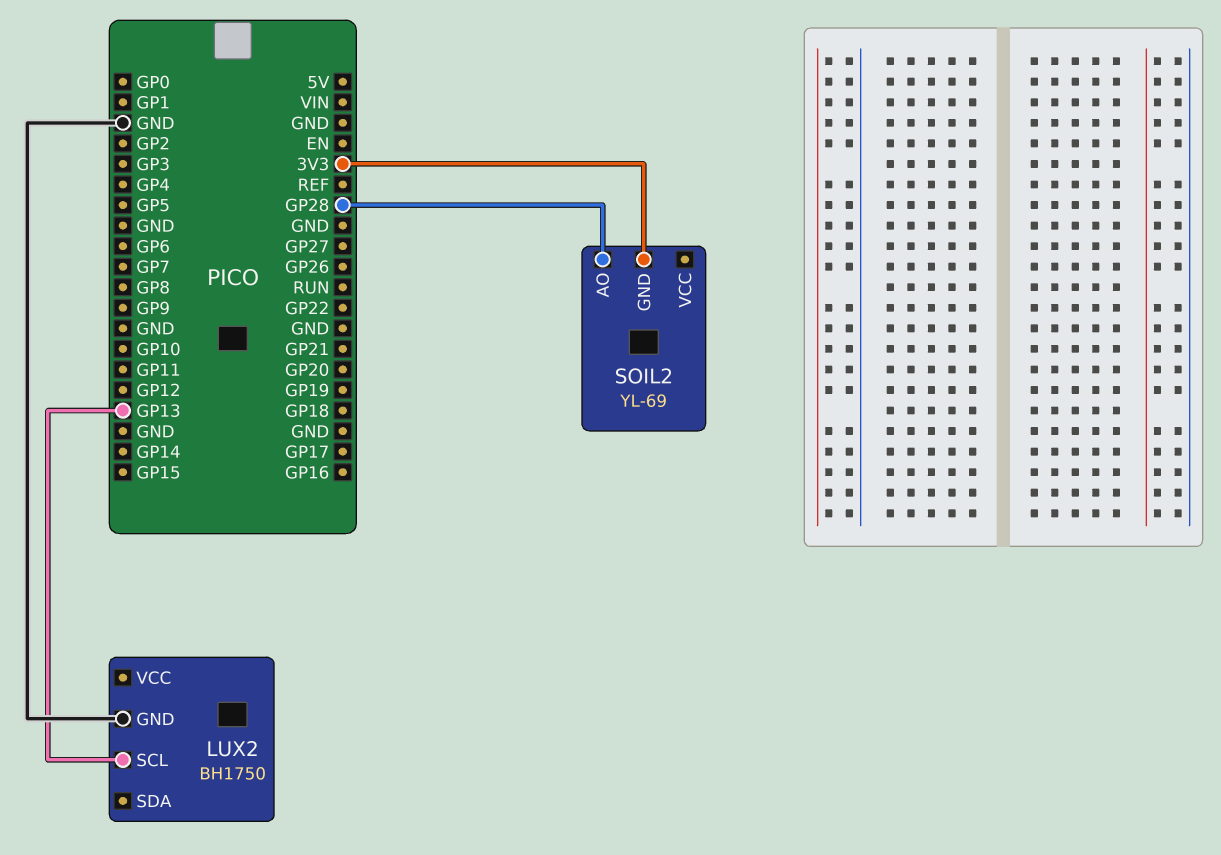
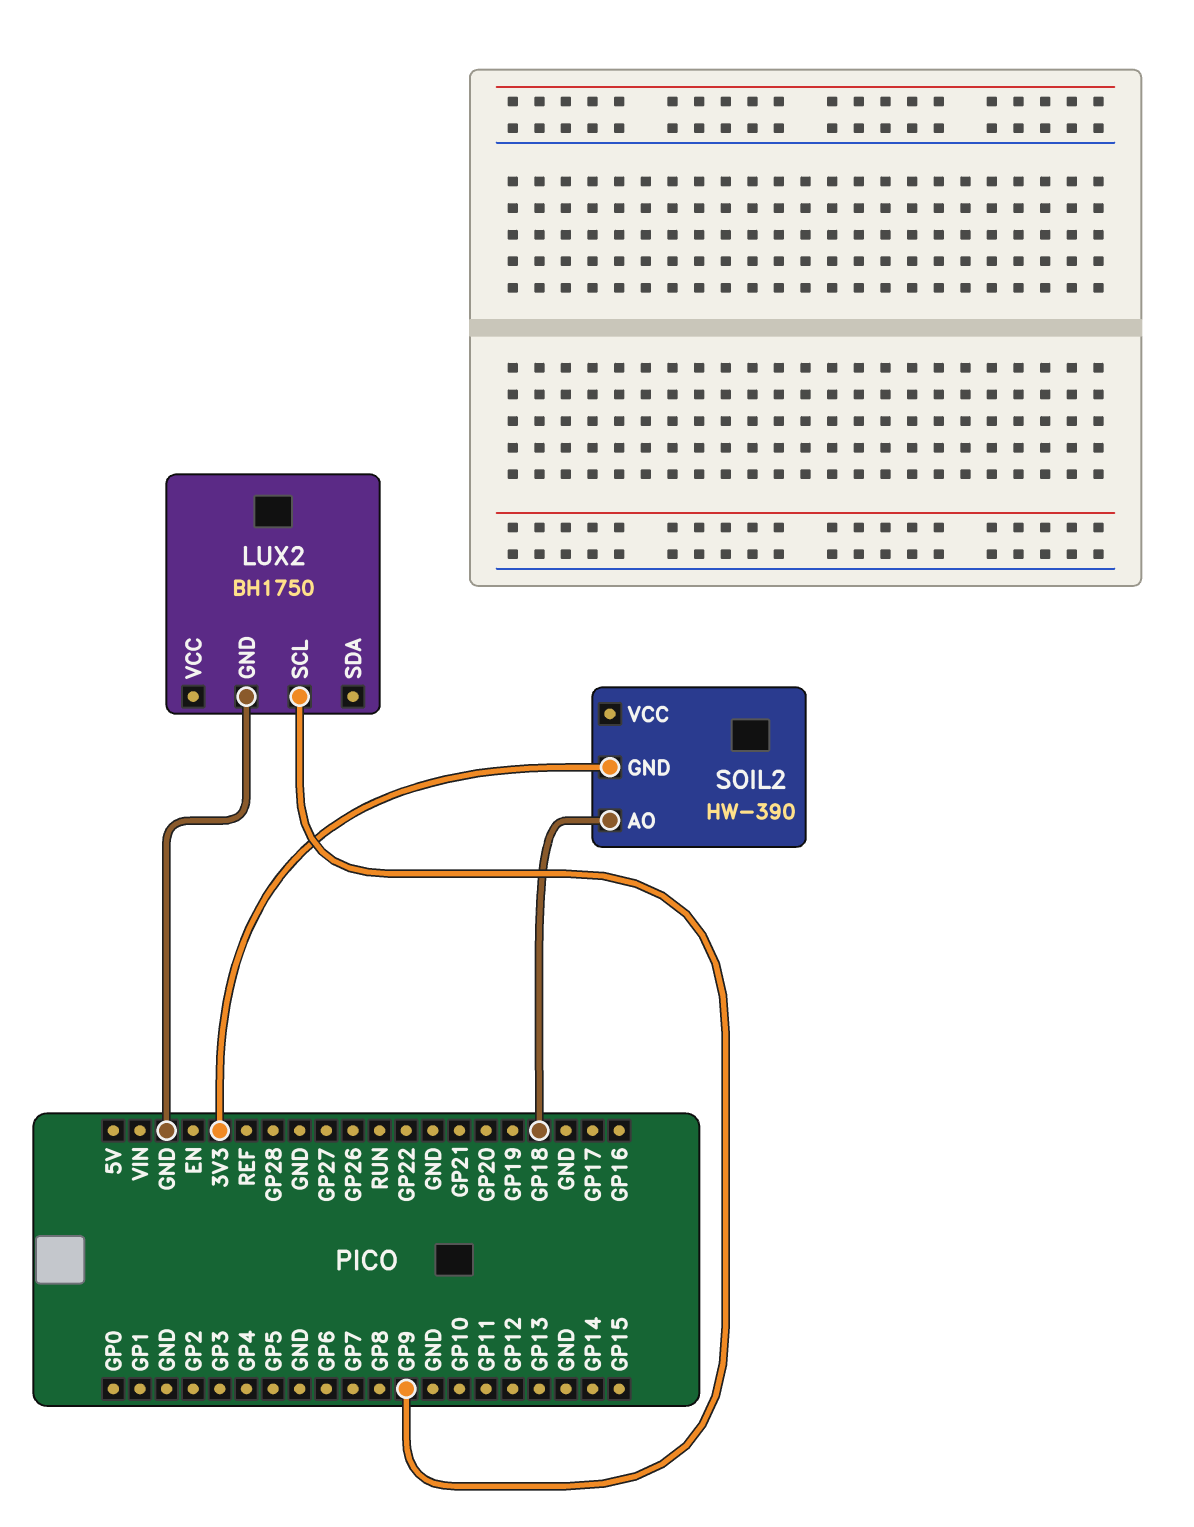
LUX2 pin SCL: GP13 -> GP9
SOIL2: YL-69 -> HW-390
SOIL2 pin AO: GP28 -> GP18

